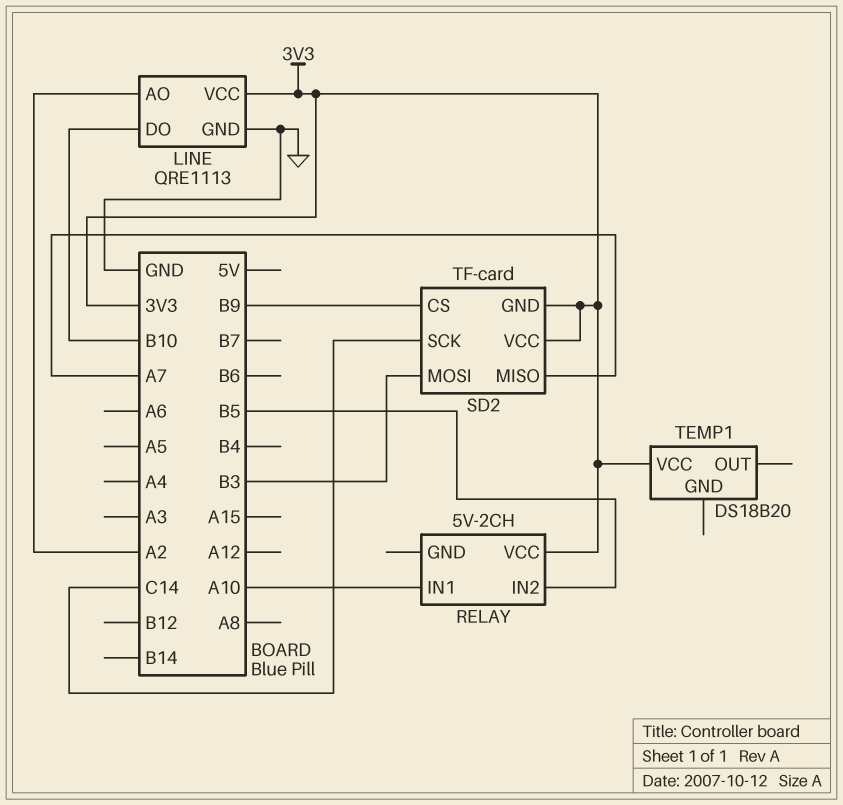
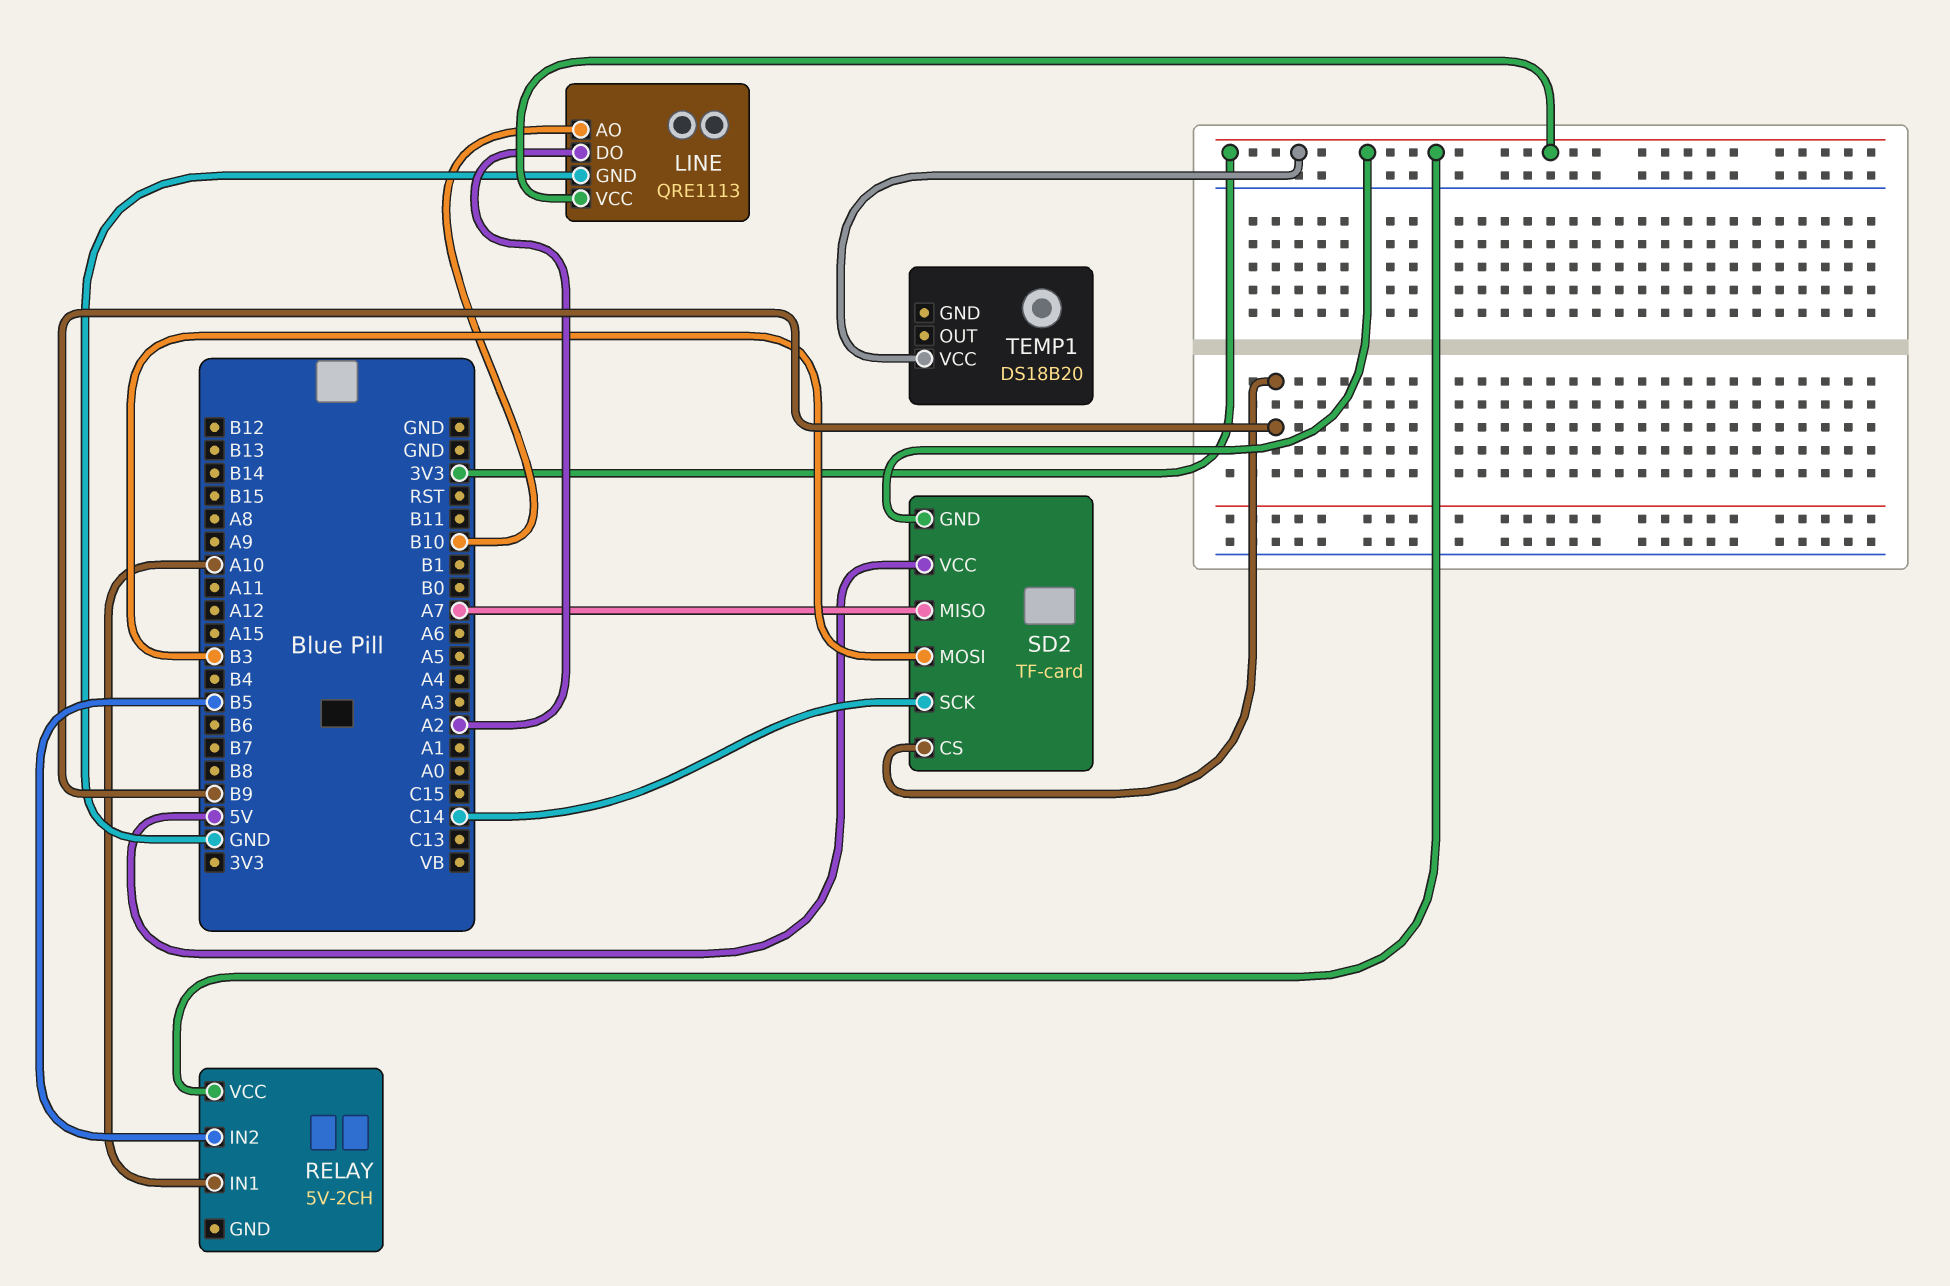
LINE pin AO: A2 -> B10
LINE pin DO: B10 -> A2
SD2 pin VCC: 3V3 -> 5V

